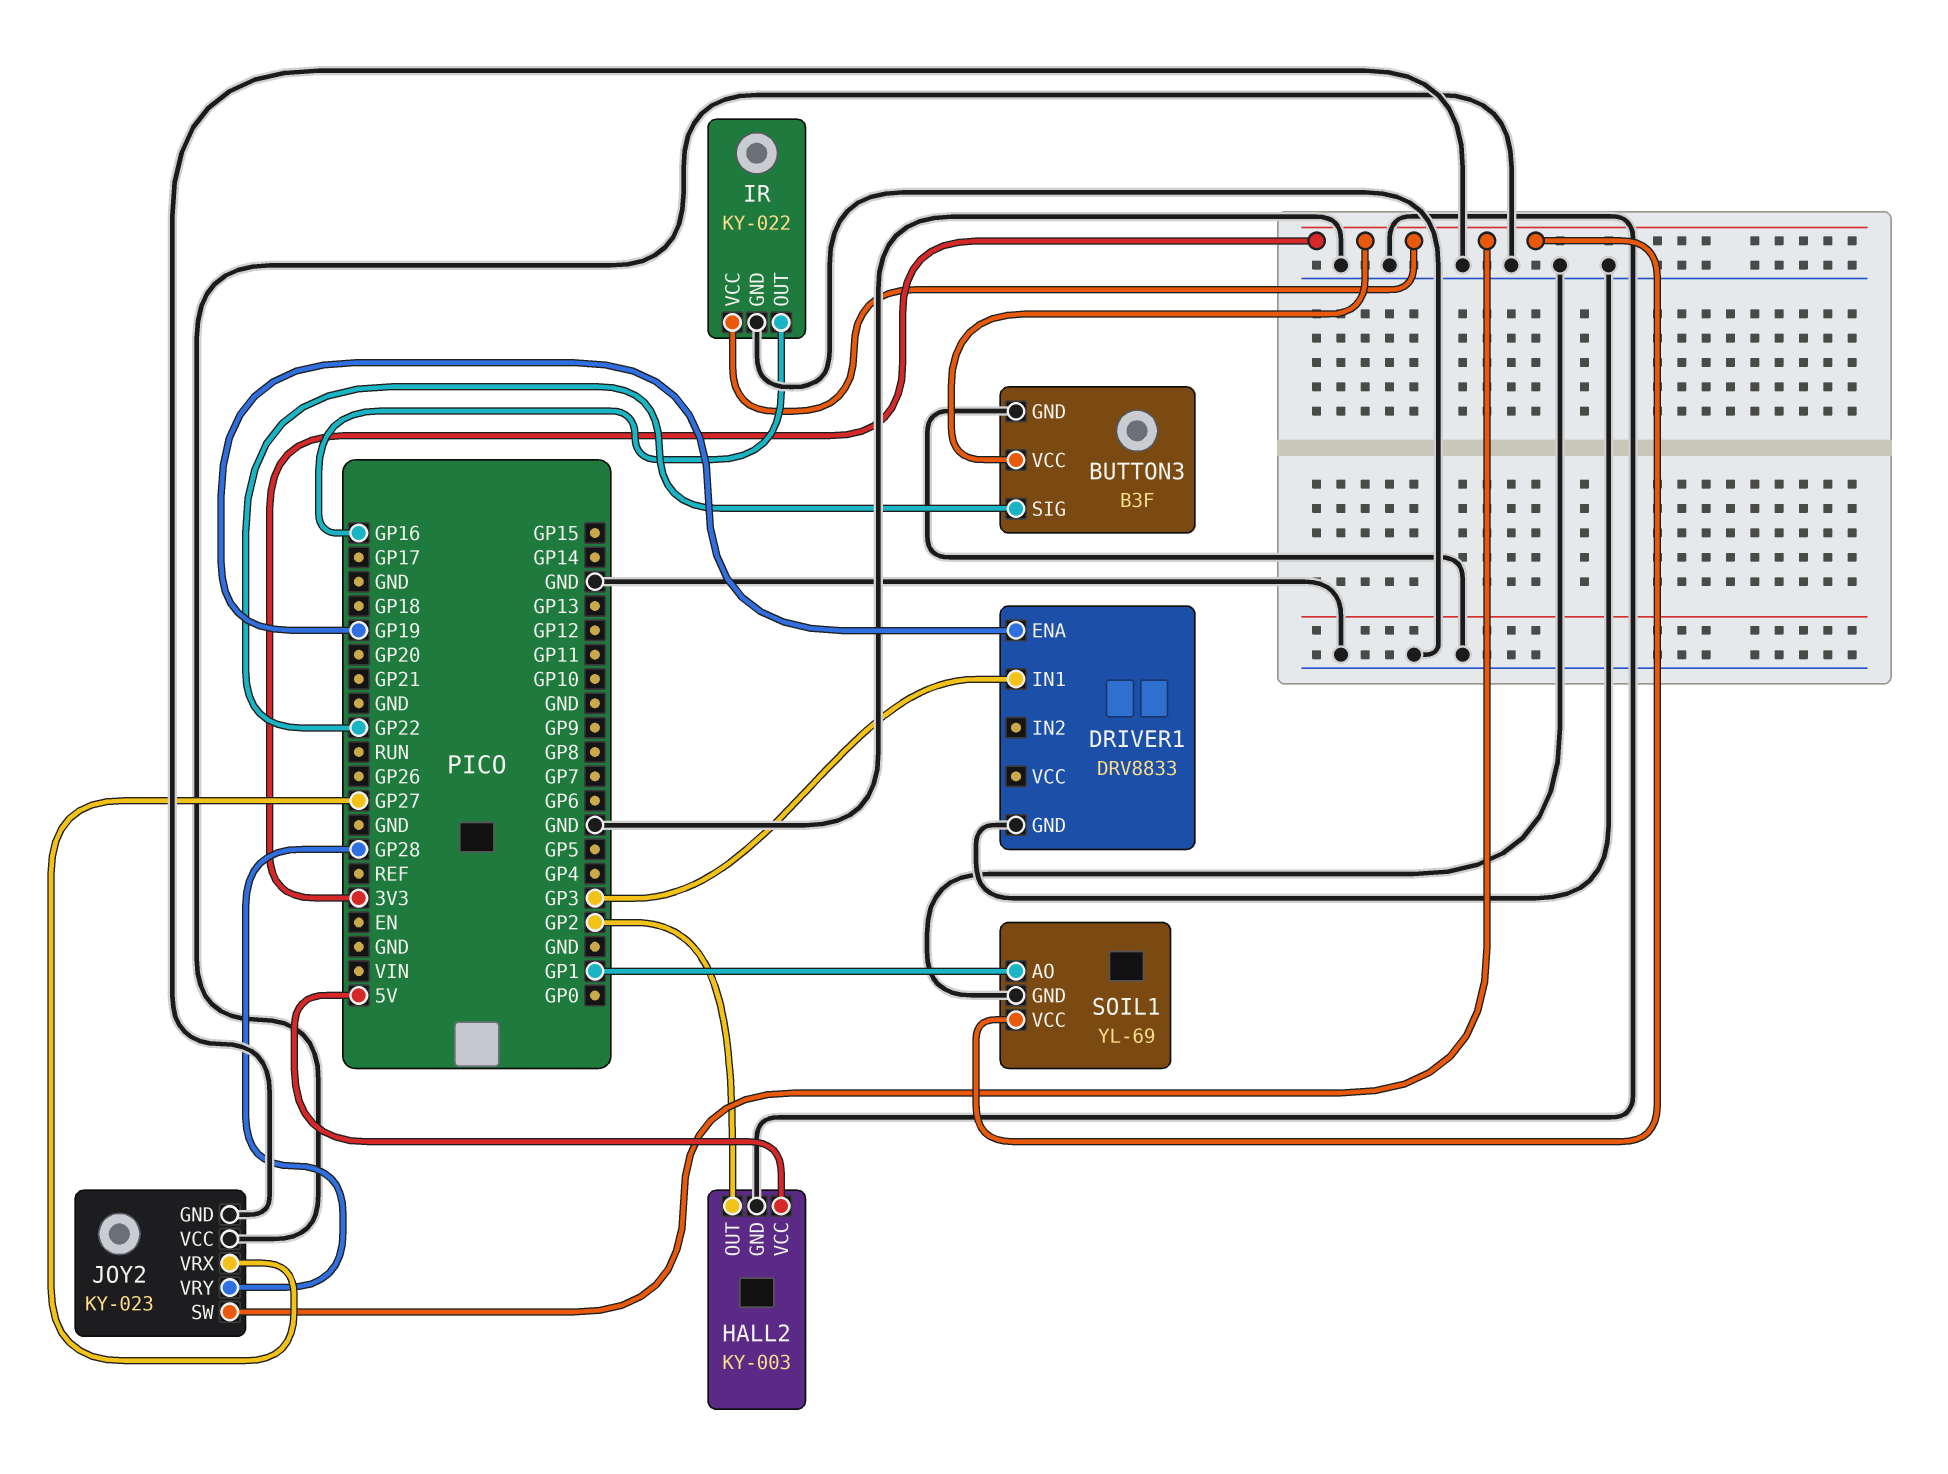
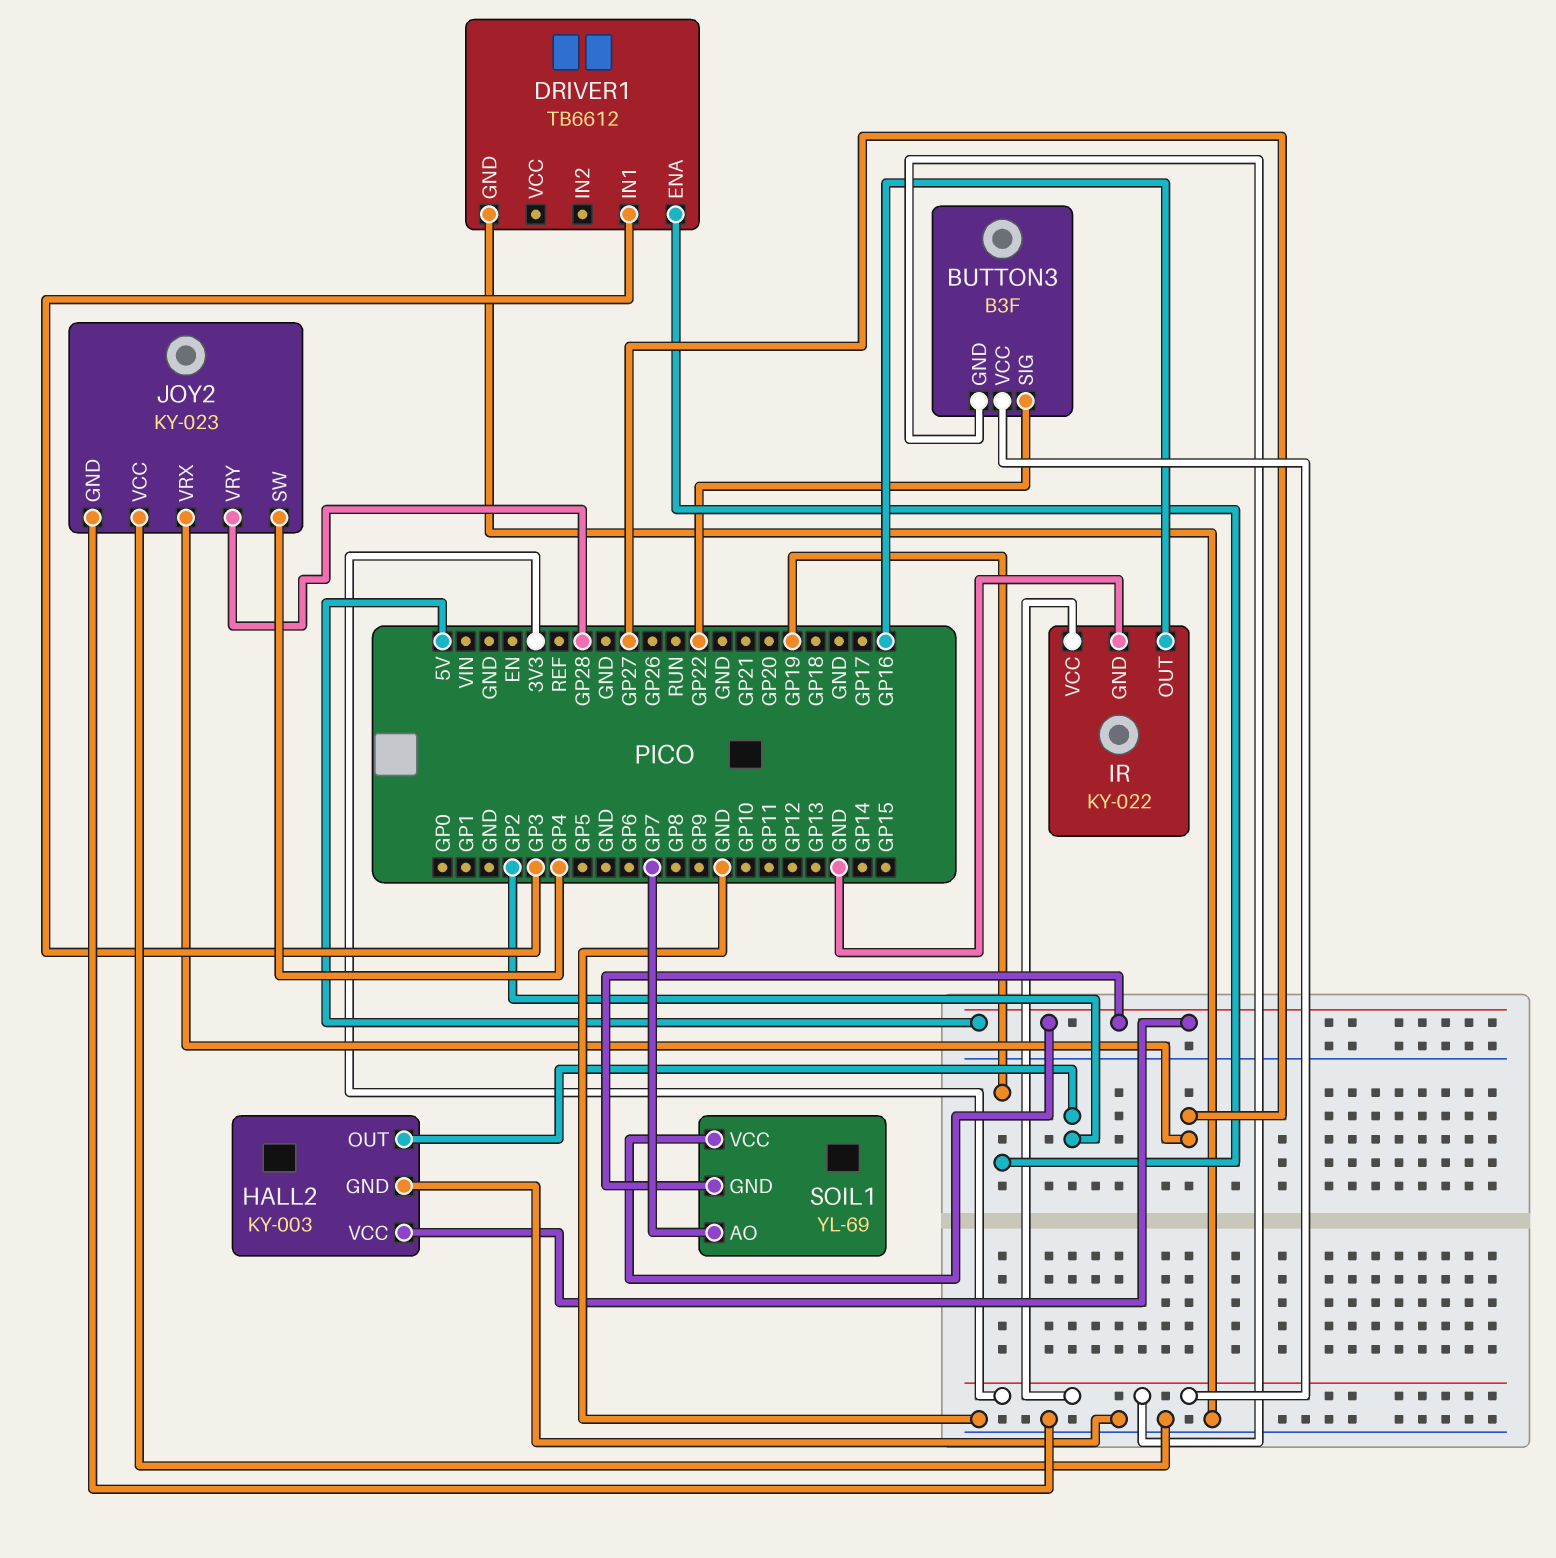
BUTTON3 pin GND: GND -> 3V3
DRIVER1: DRV8833 -> TB6612
JOY2 pin SW: 3V3 -> GP4
SOIL1 pin AO: GP1 -> GP7
SOIL1 pin GND: GND -> 5V
SOIL1 pin VCC: 3V3 -> 5V

